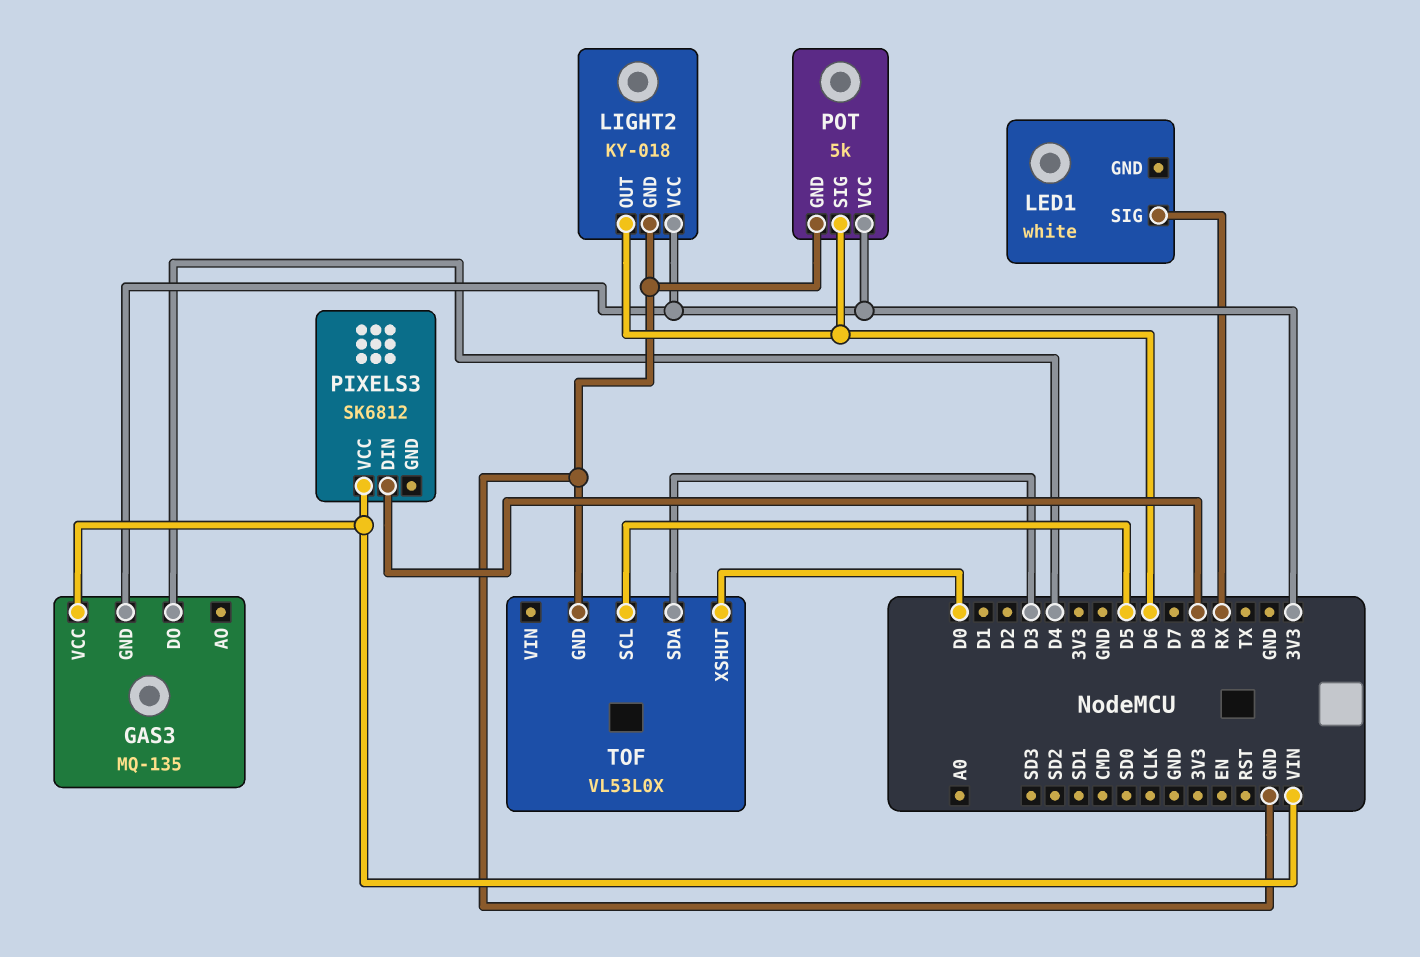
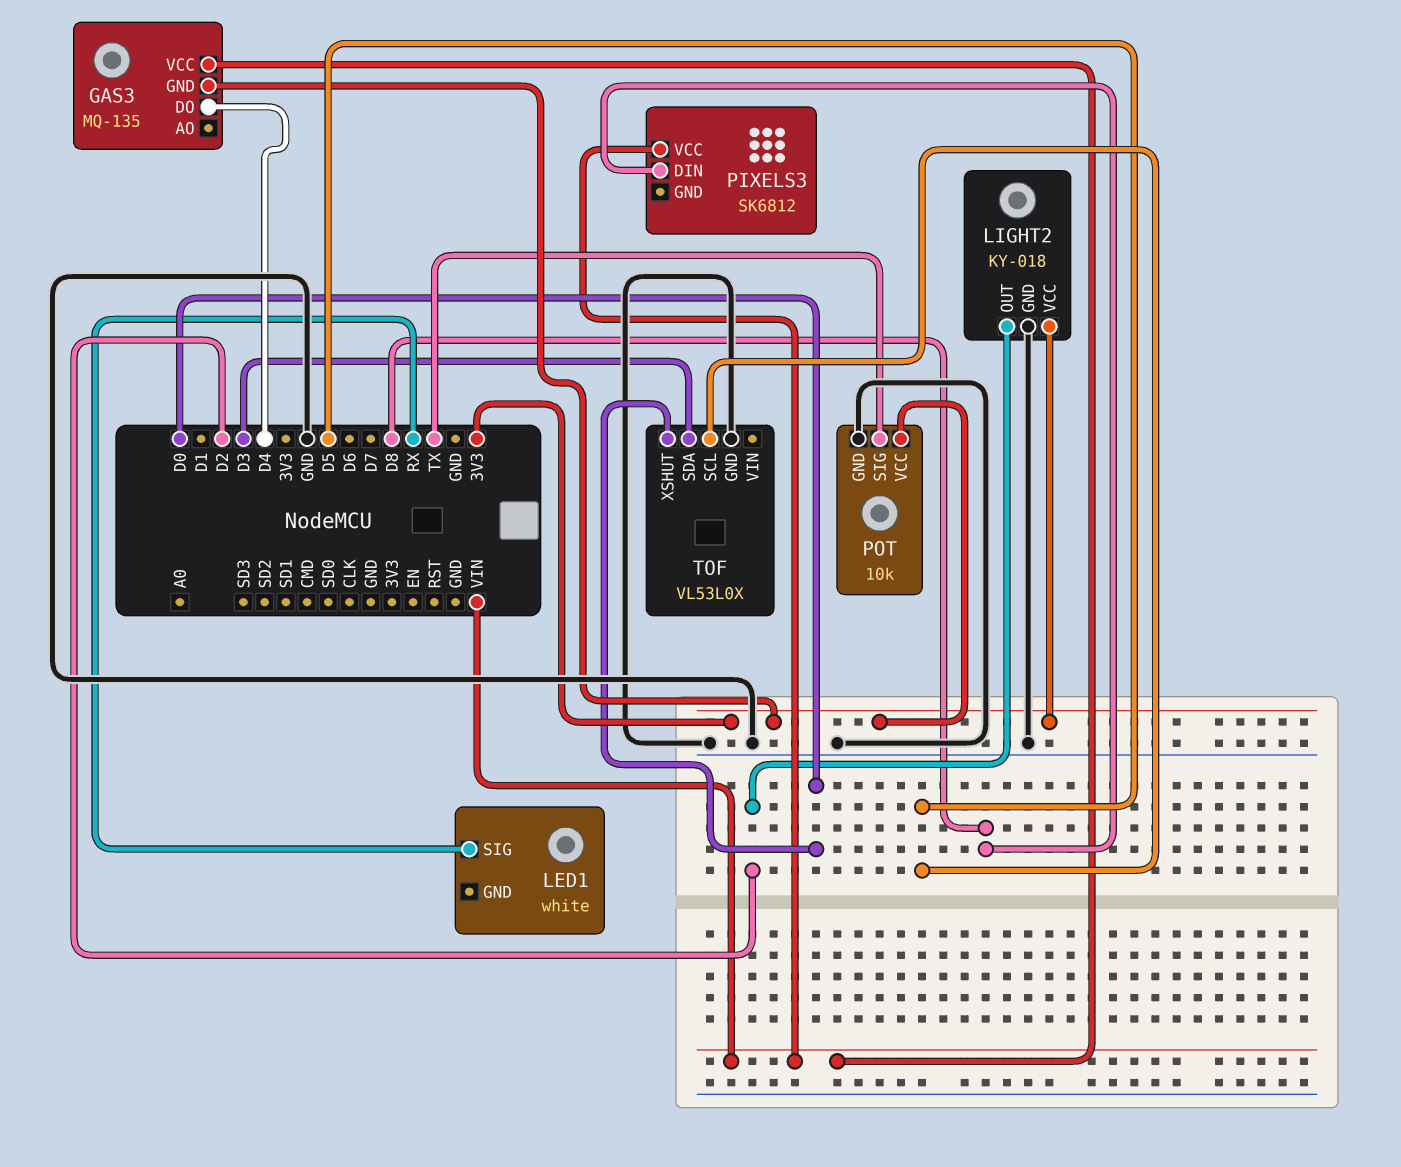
LIGHT2 pin OUT: D6 -> D2
POT: 5k -> 10k
POT pin SIG: D6 -> TX

